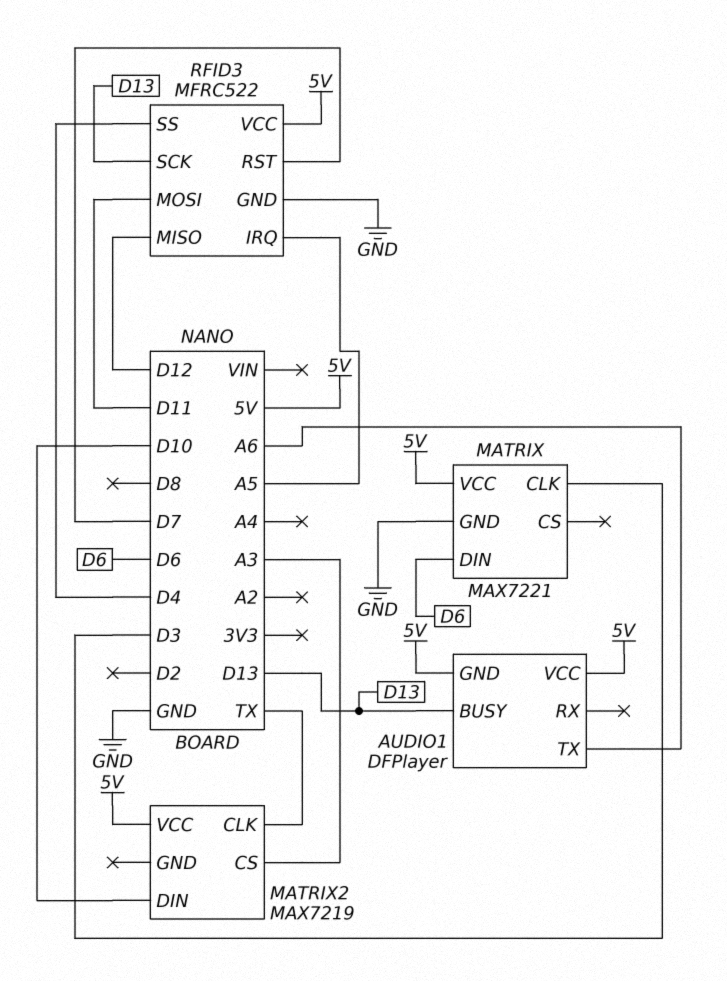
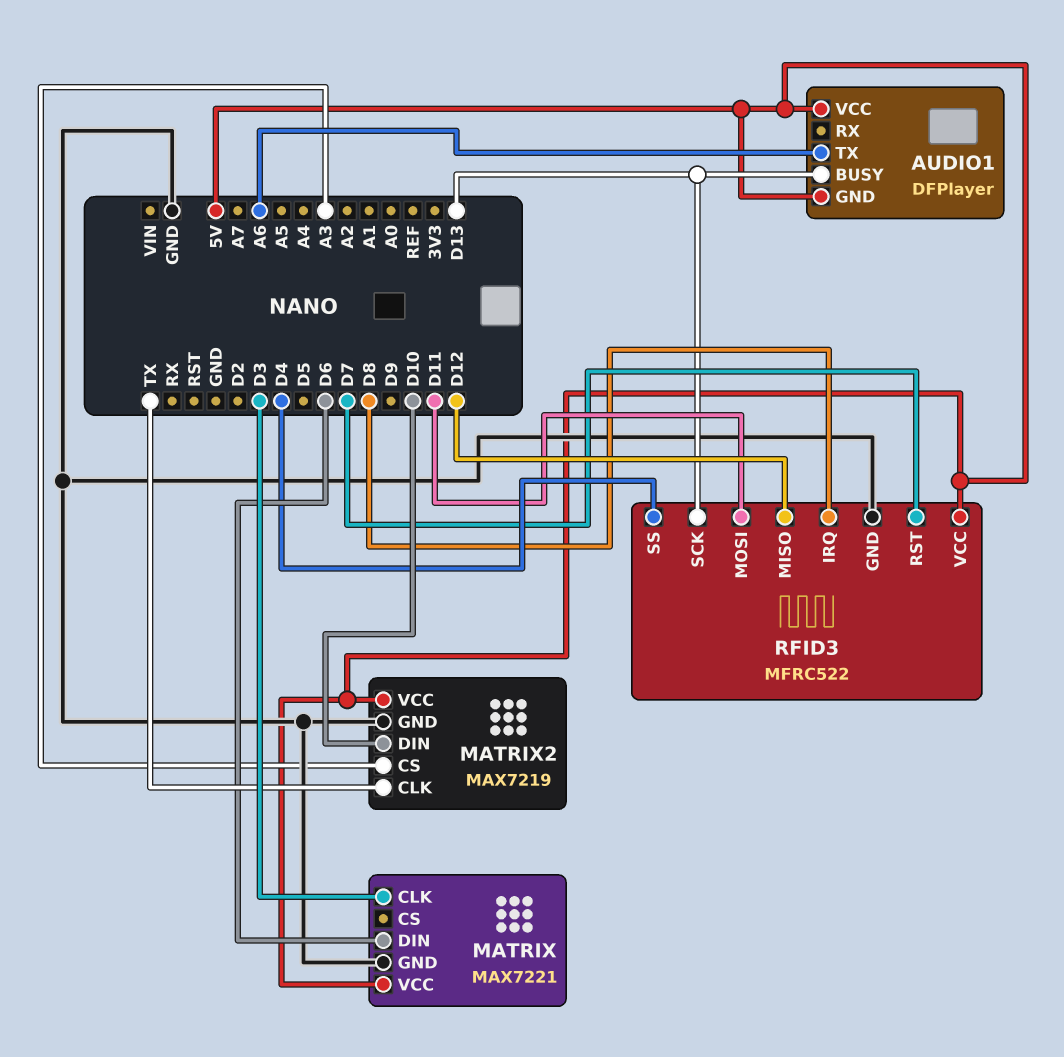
MATRIX2 pin GND: none -> GND
RFID3 pin IRQ: A5 -> D8

